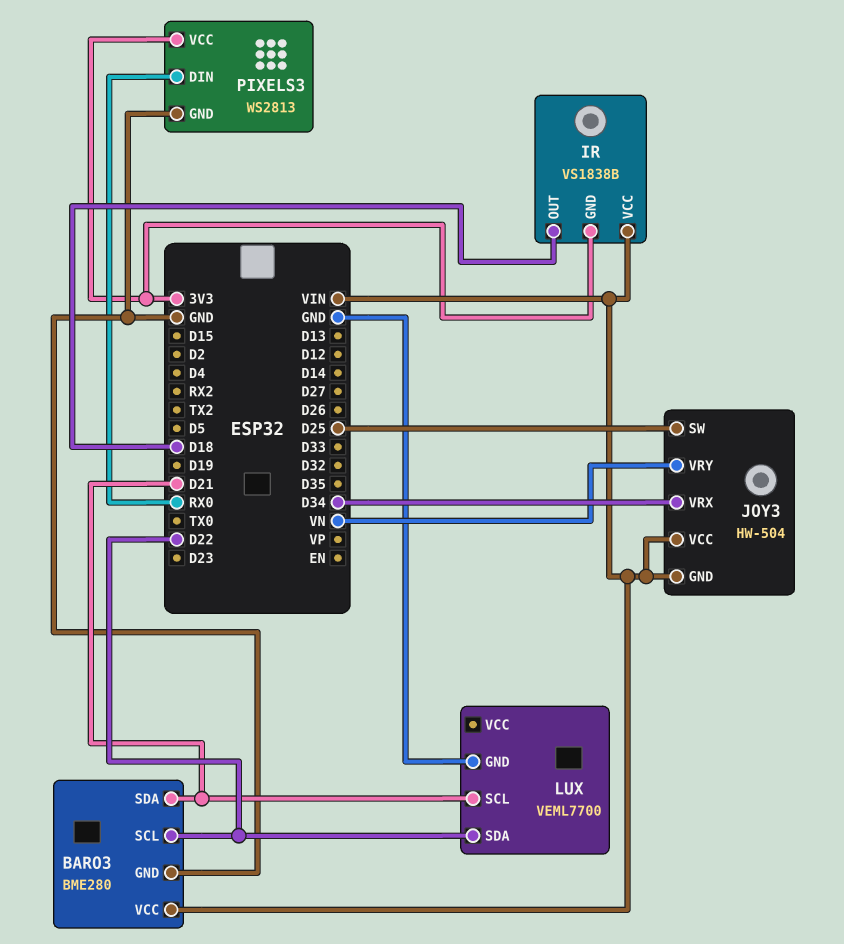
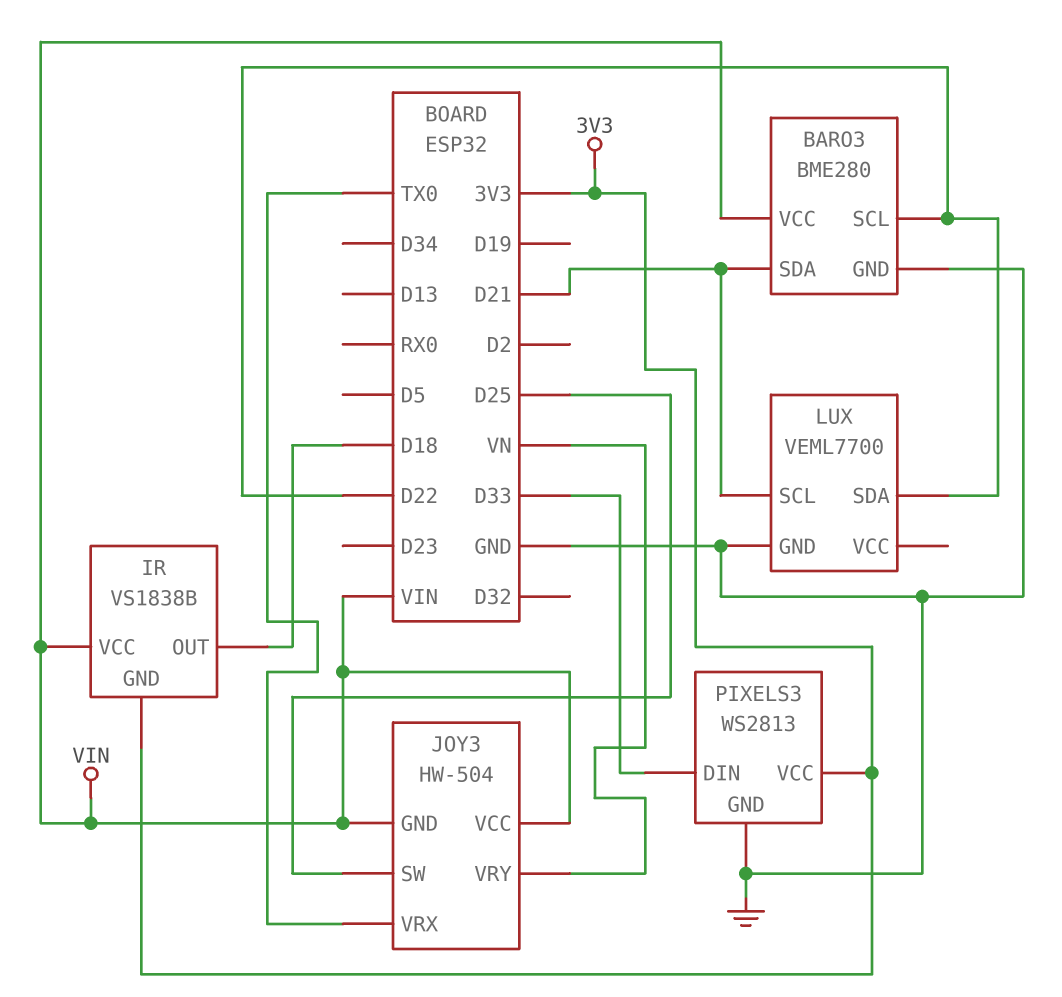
JOY3 pin VRX: D34 -> TX0
PIXELS3 pin DIN: RX0 -> D33

